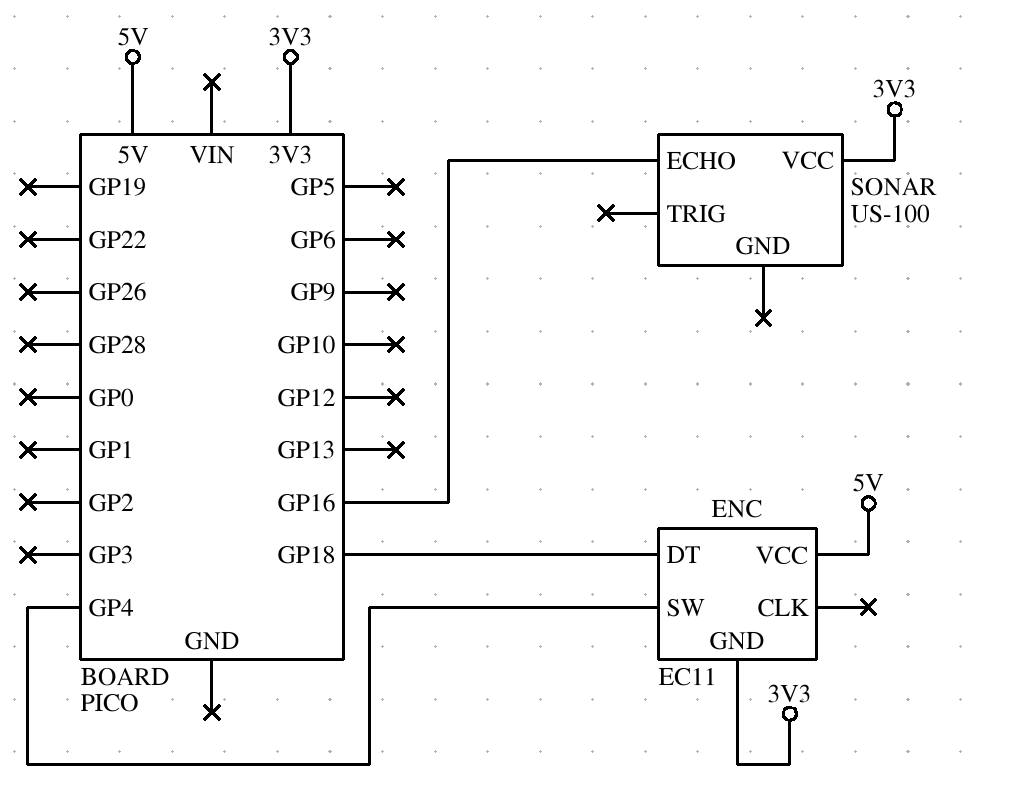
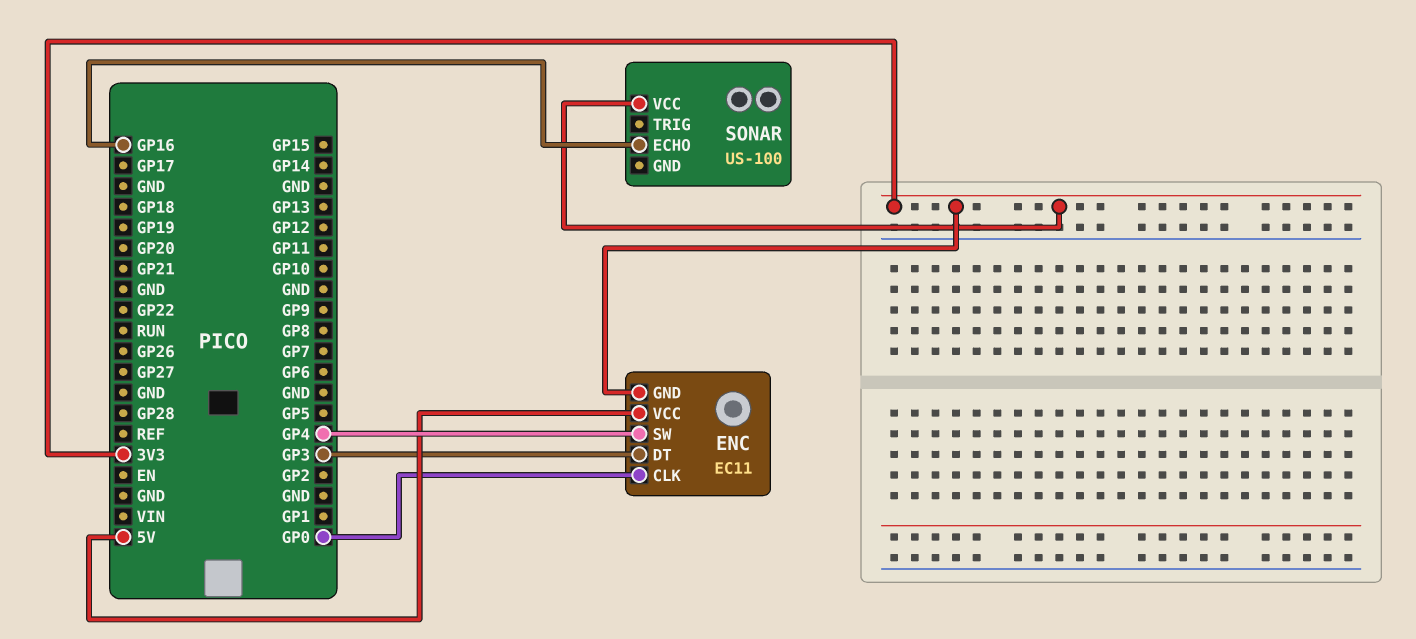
ENC pin CLK: none -> GP0
ENC pin DT: GP18 -> GP3

